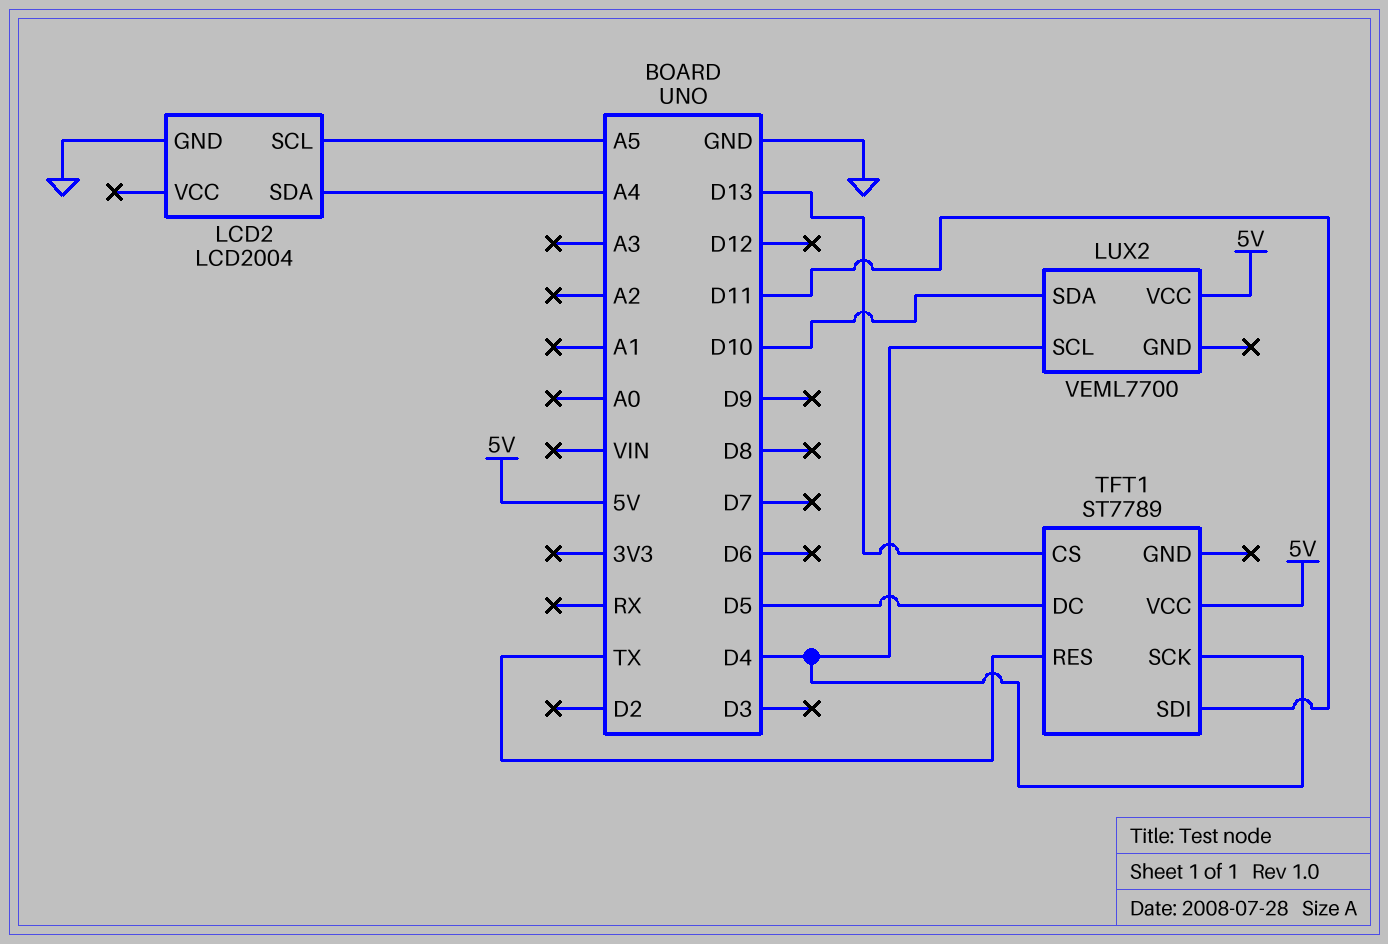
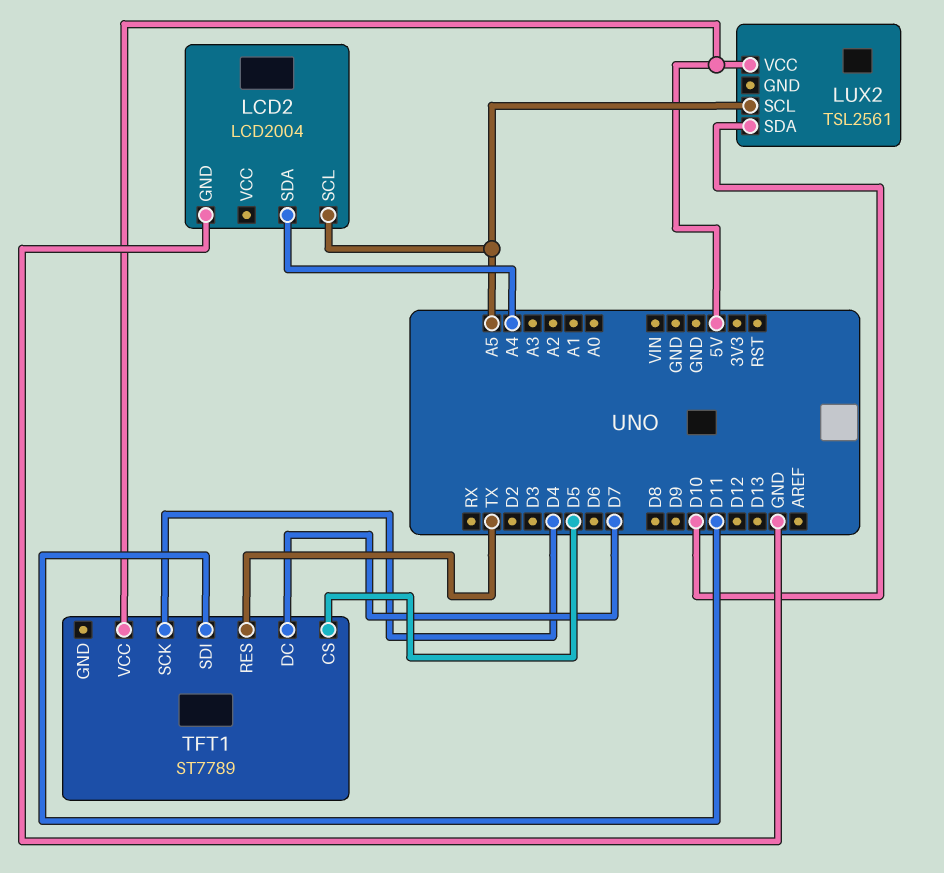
LUX2: VEML7700 -> TSL2561
LUX2 pin SCL: D4 -> A5
TFT1 pin CS: D13 -> D5
TFT1 pin DC: D5 -> D7

